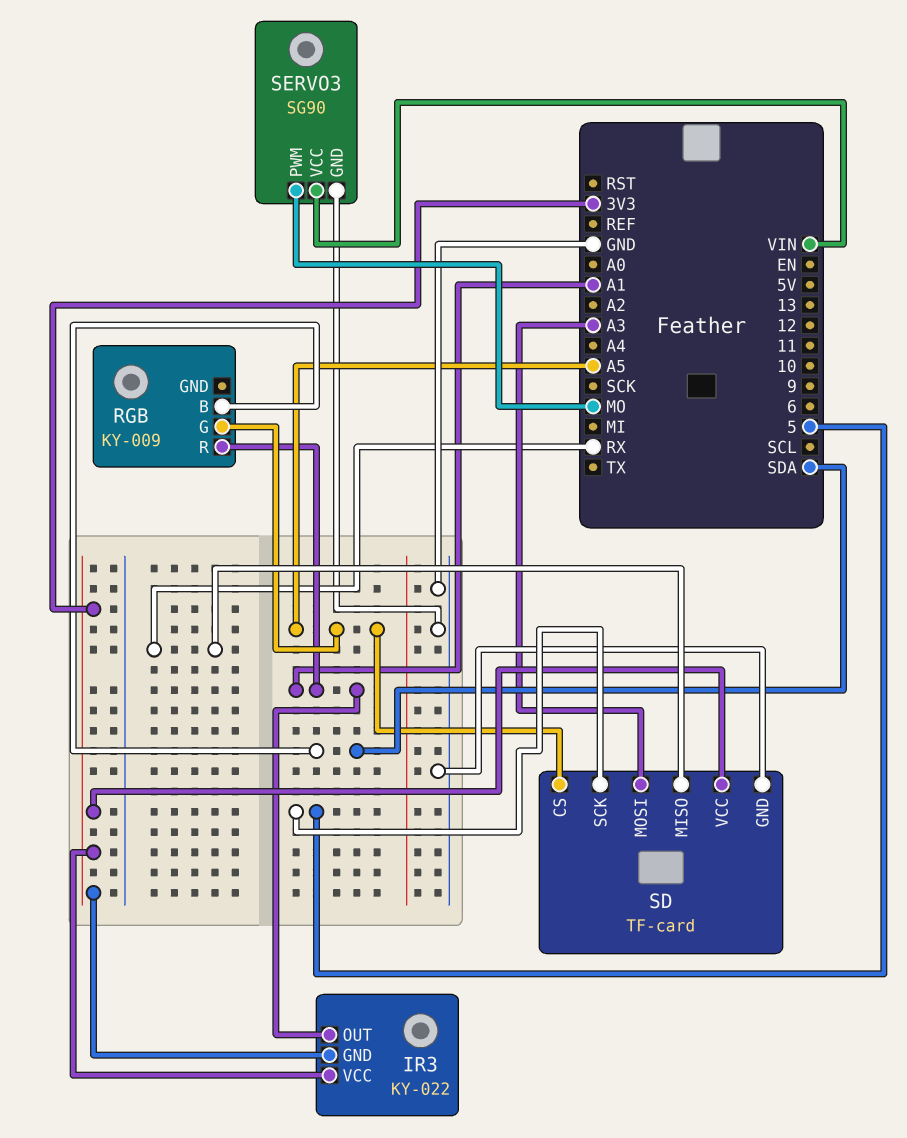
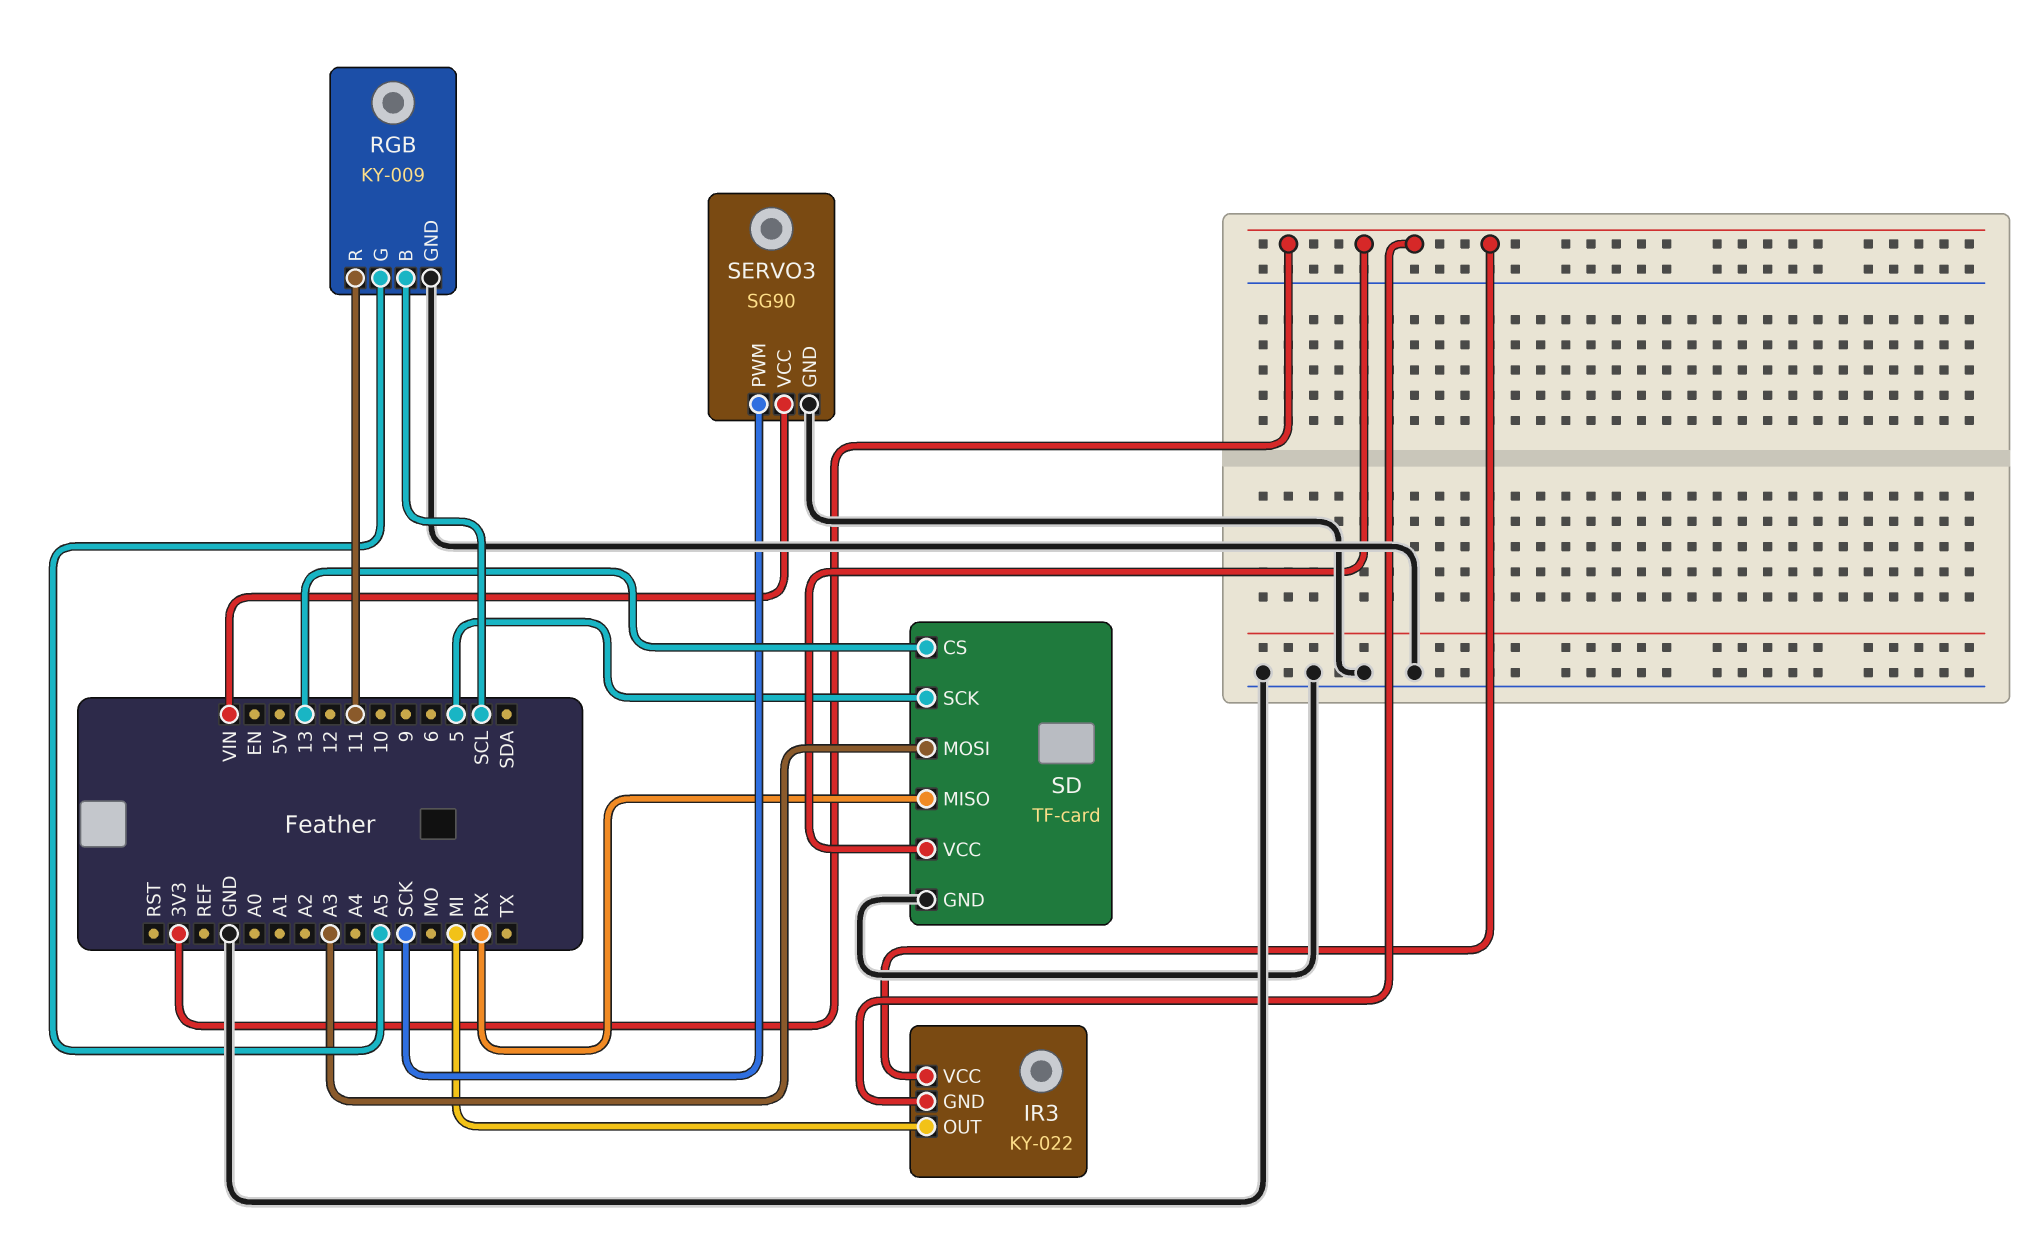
IR3 pin OUT: A1 -> MI
RGB pin B: SDA -> SCL
RGB pin GND: none -> GND
RGB pin R: A1 -> 11
SD pin CS: A5 -> 13
SERVO3 pin PWM: MO -> SCK

